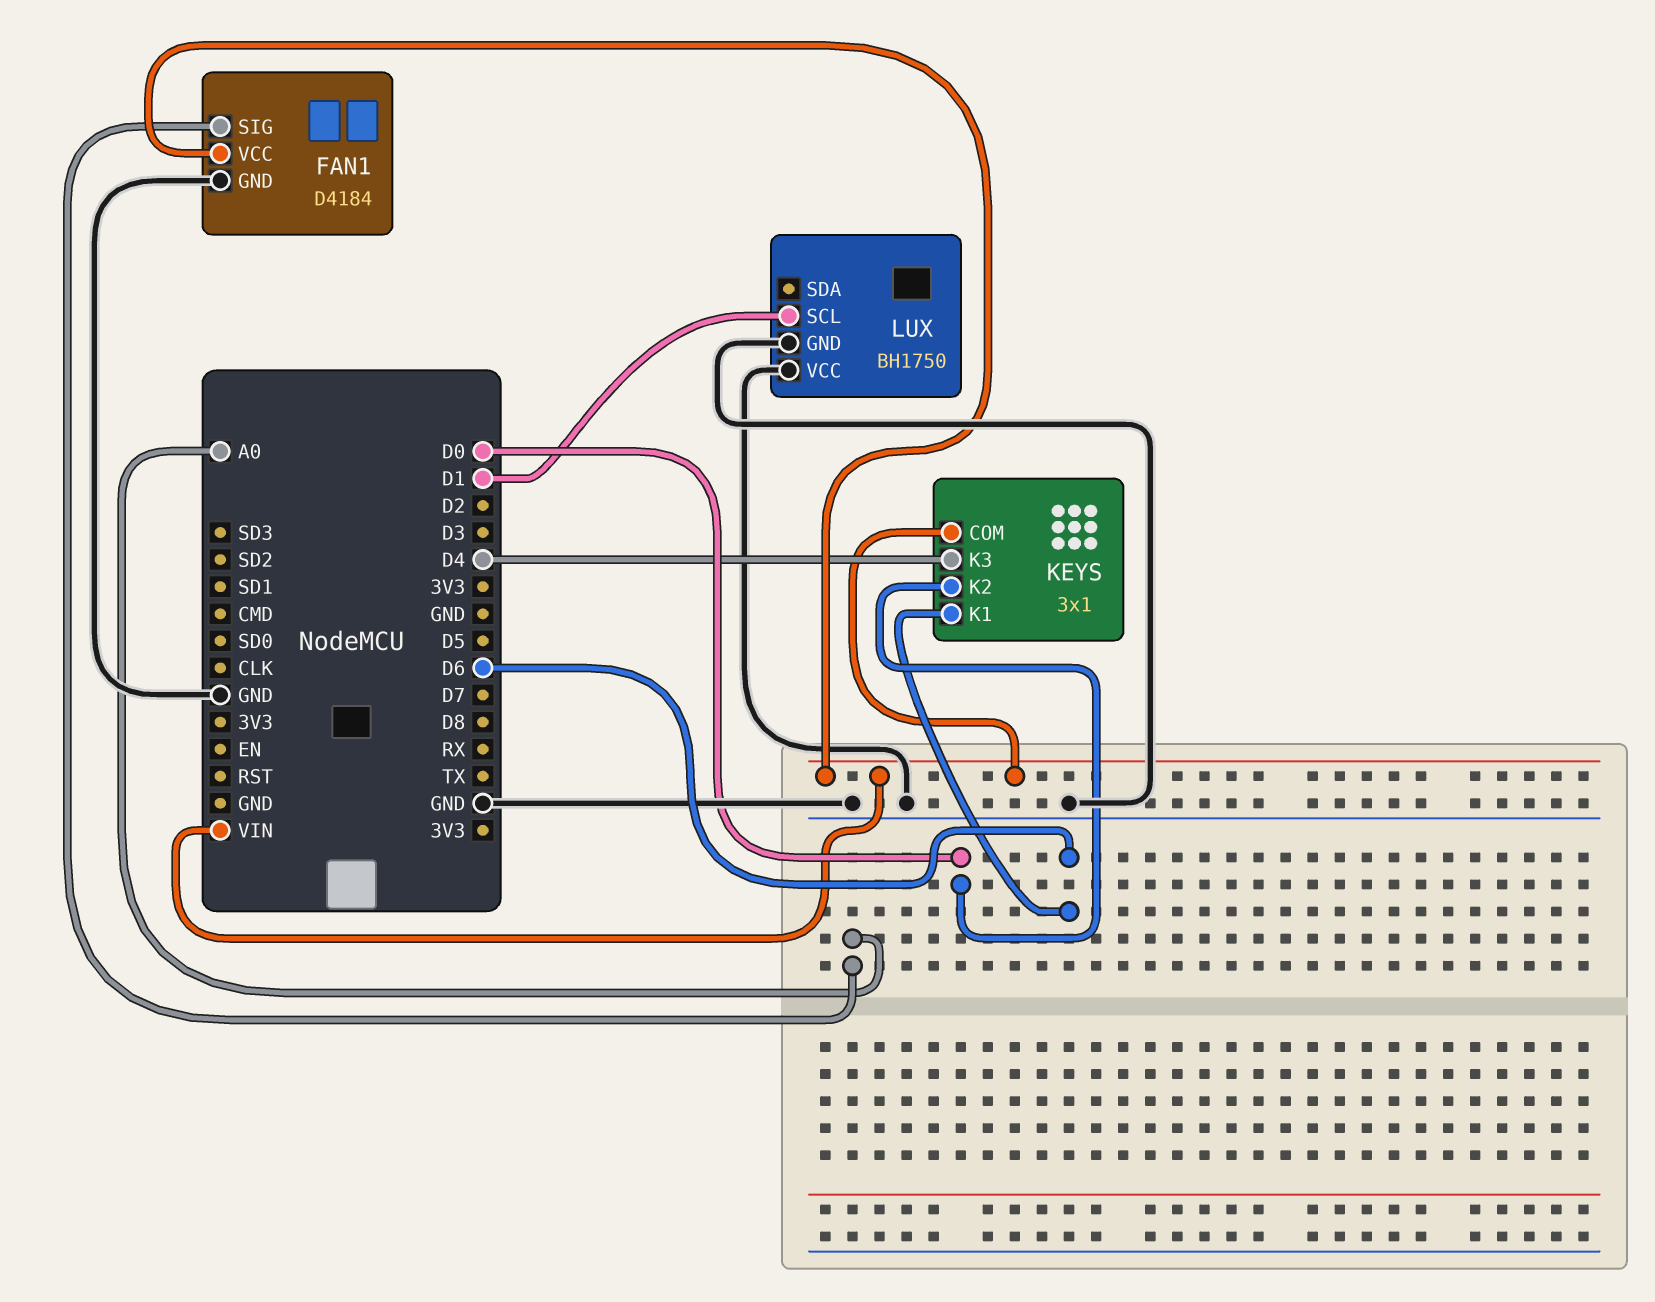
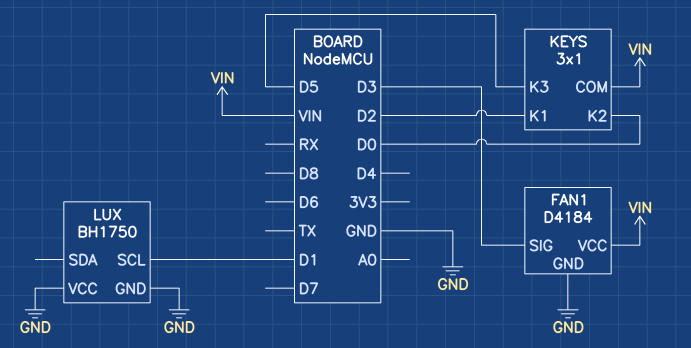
FAN1 pin SIG: A0 -> D3
KEYS pin K1: D6 -> D2
KEYS pin K3: D4 -> D5

